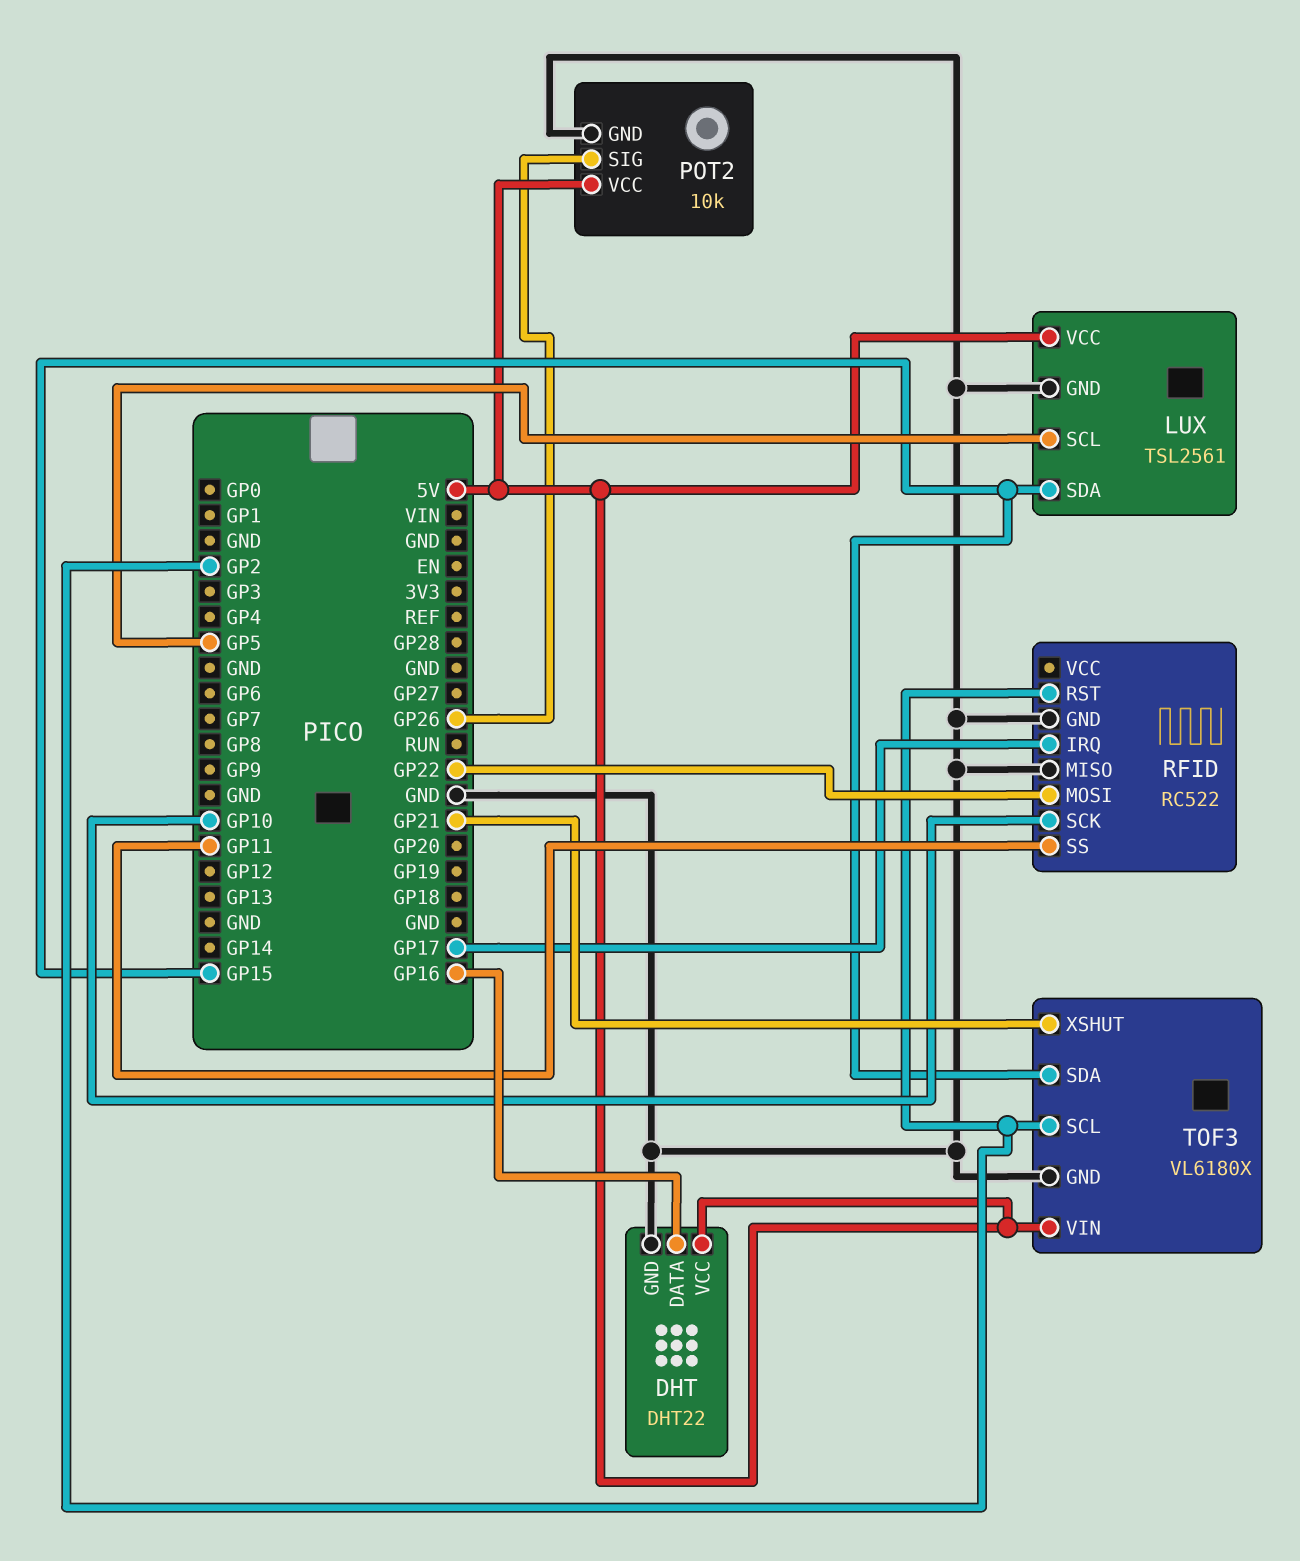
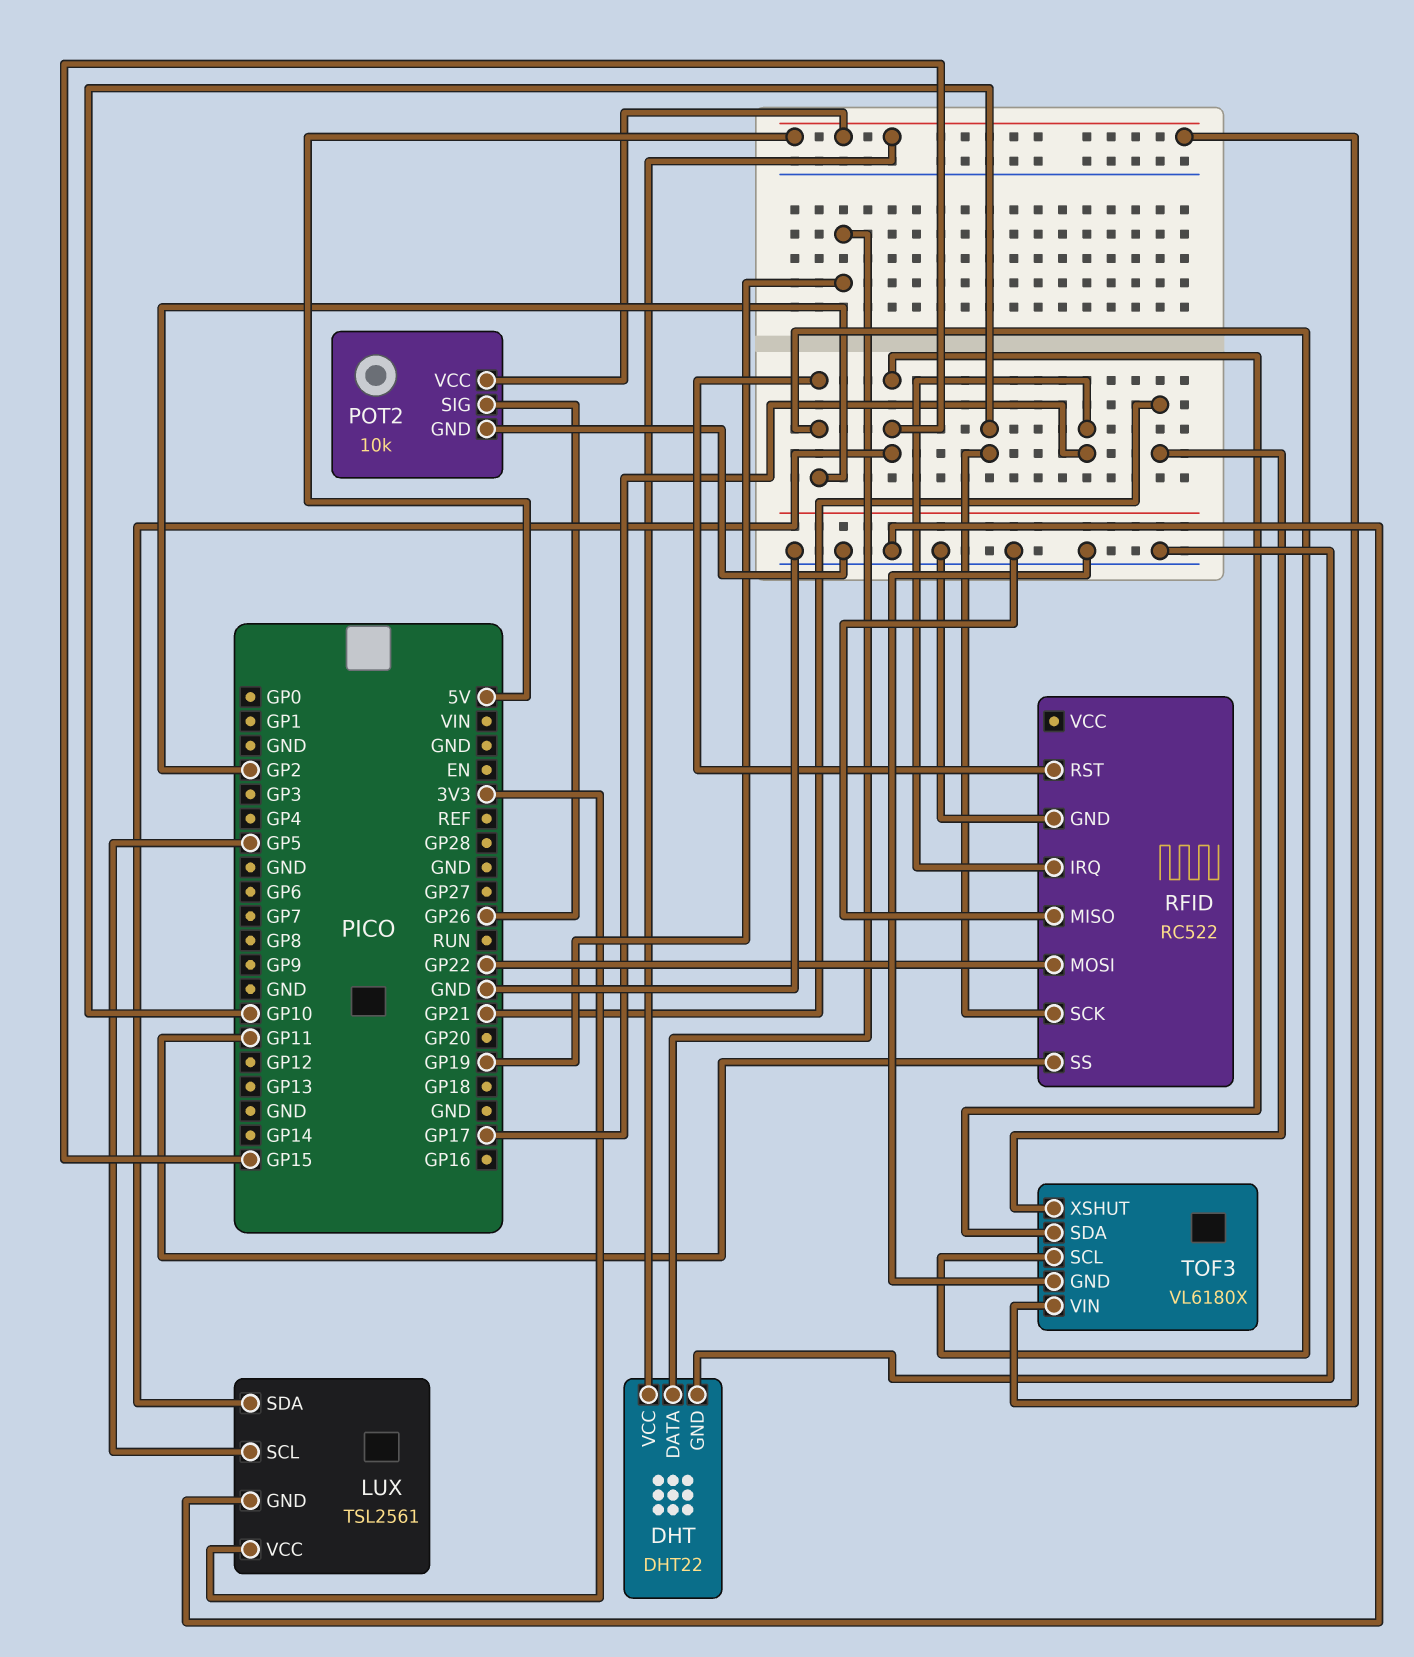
DHT pin DATA: GP16 -> GP19
LUX pin VCC: 5V -> 3V3

